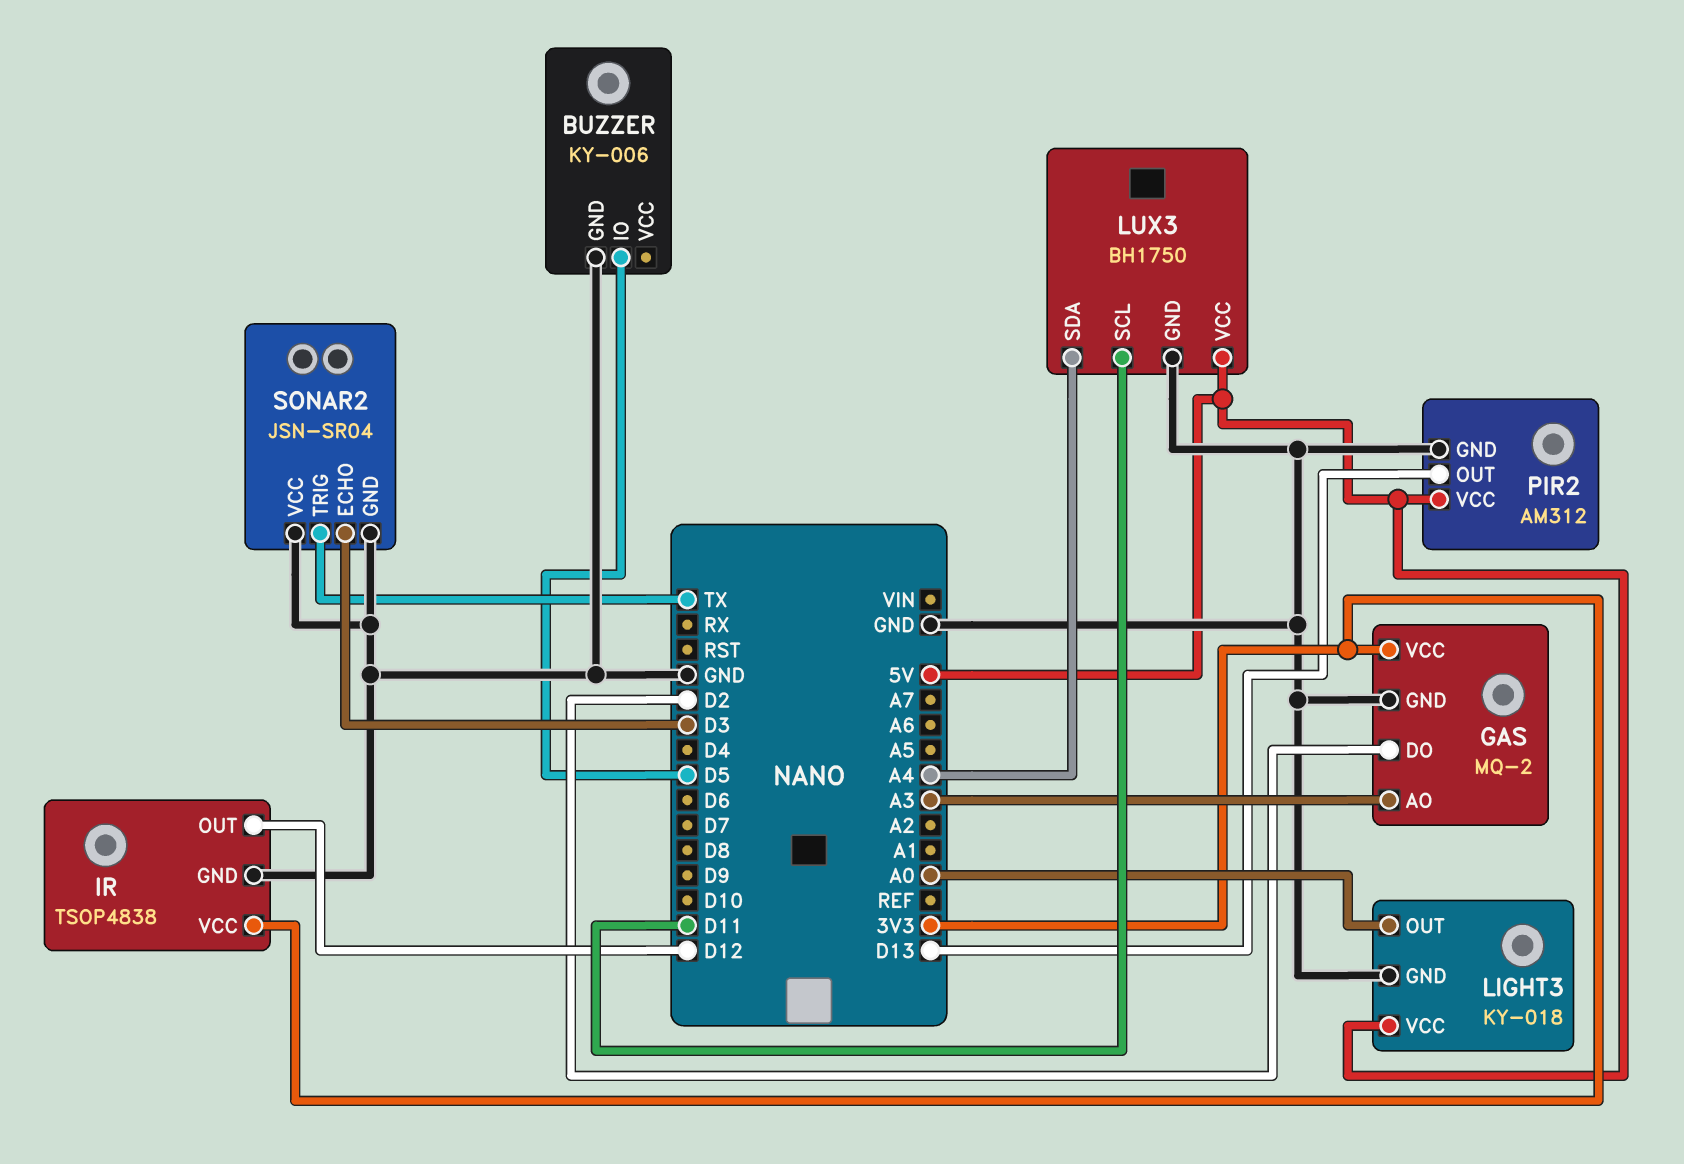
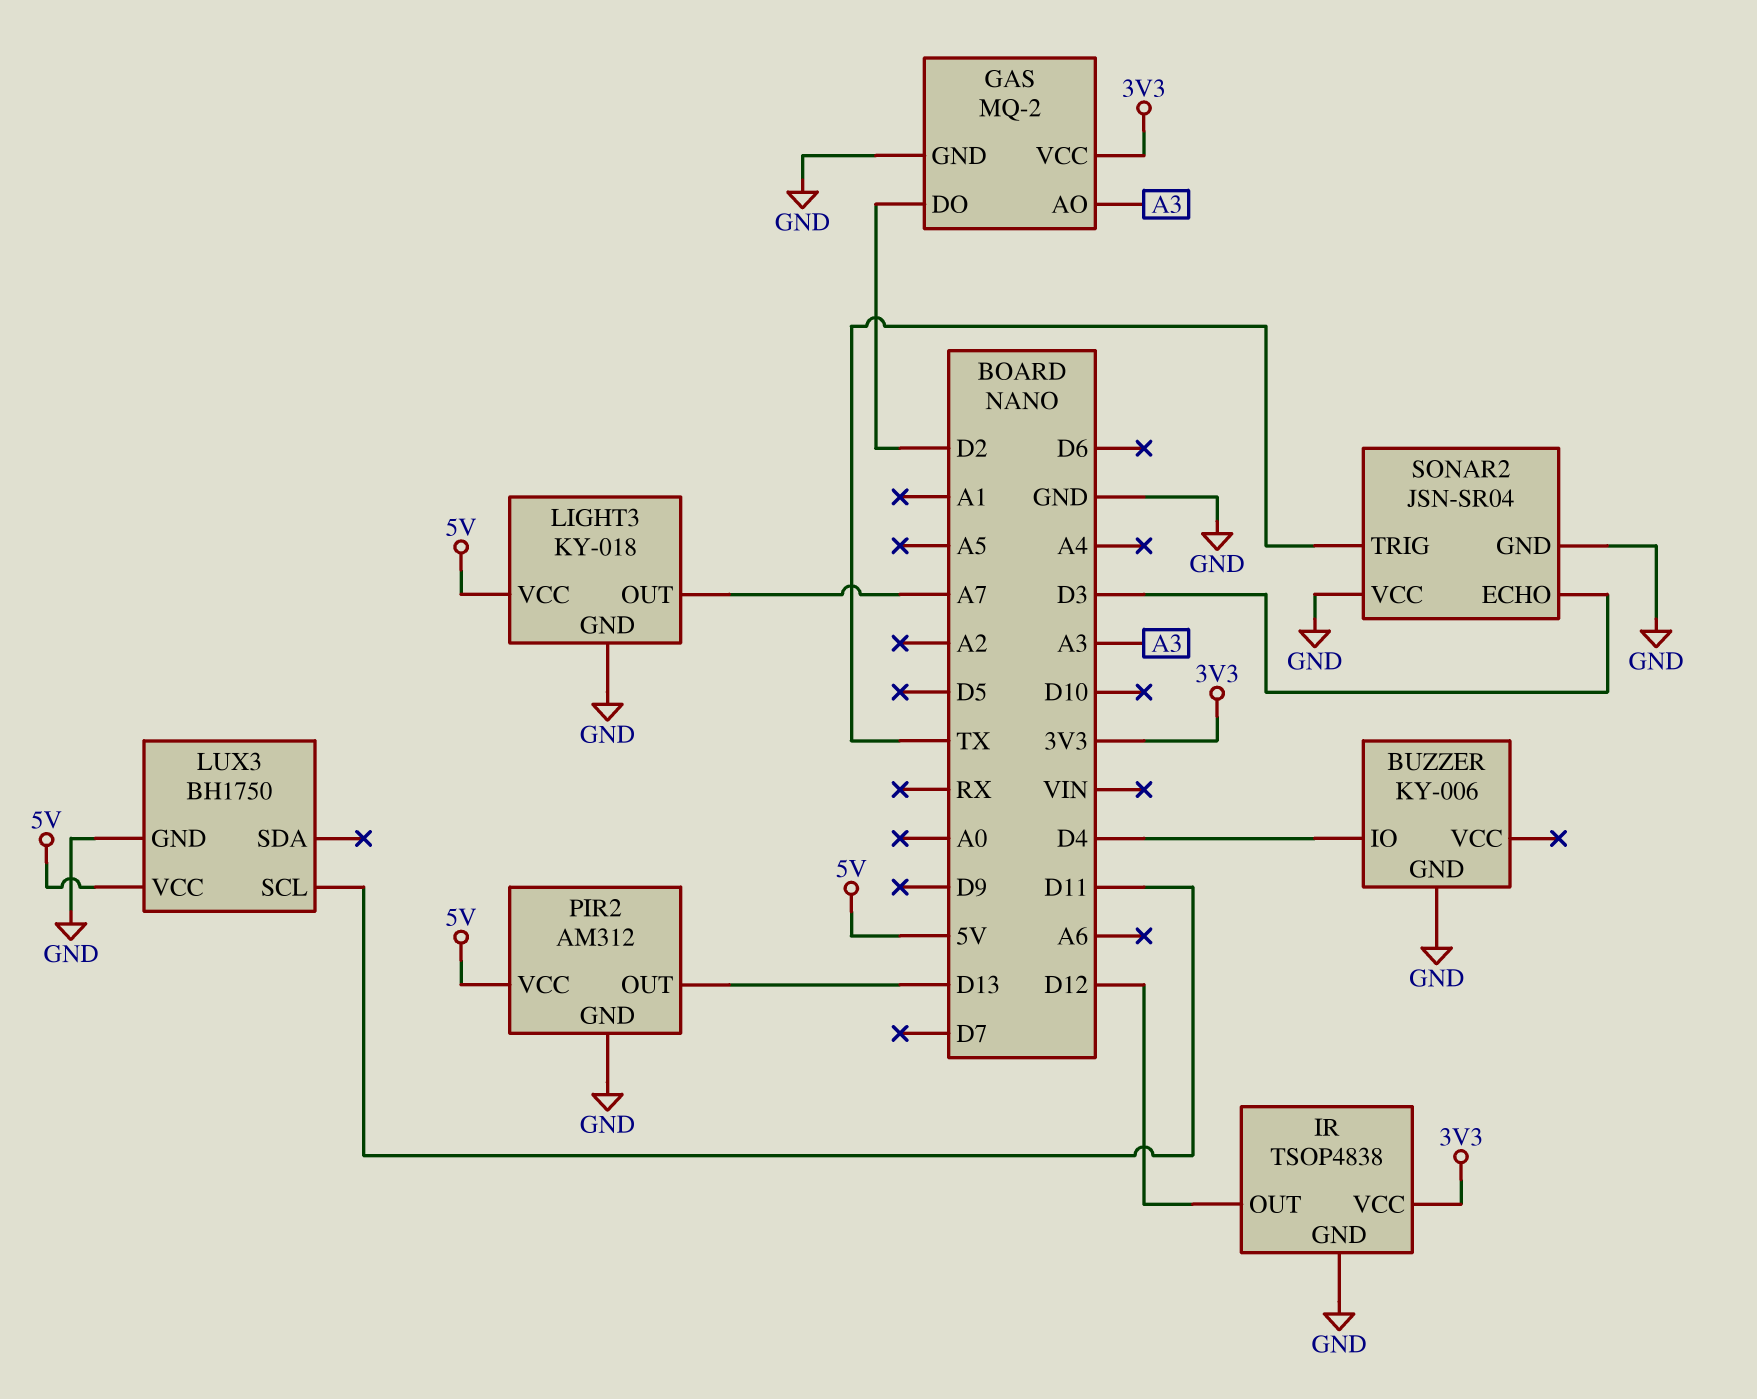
BUZZER pin IO: D5 -> D4
LIGHT3 pin OUT: A0 -> A7
LUX3 pin SDA: A4 -> none

